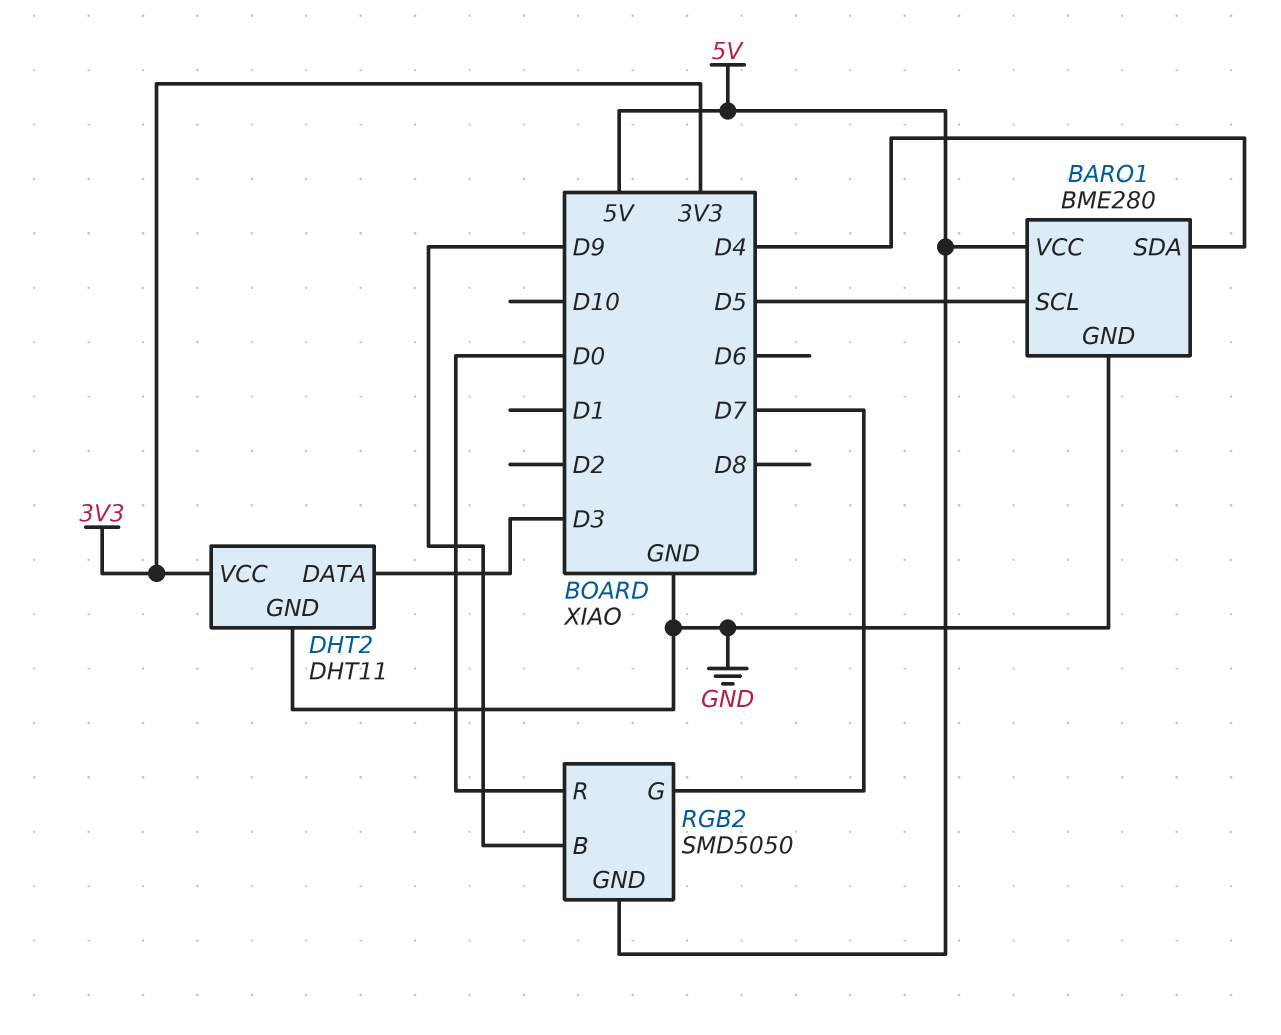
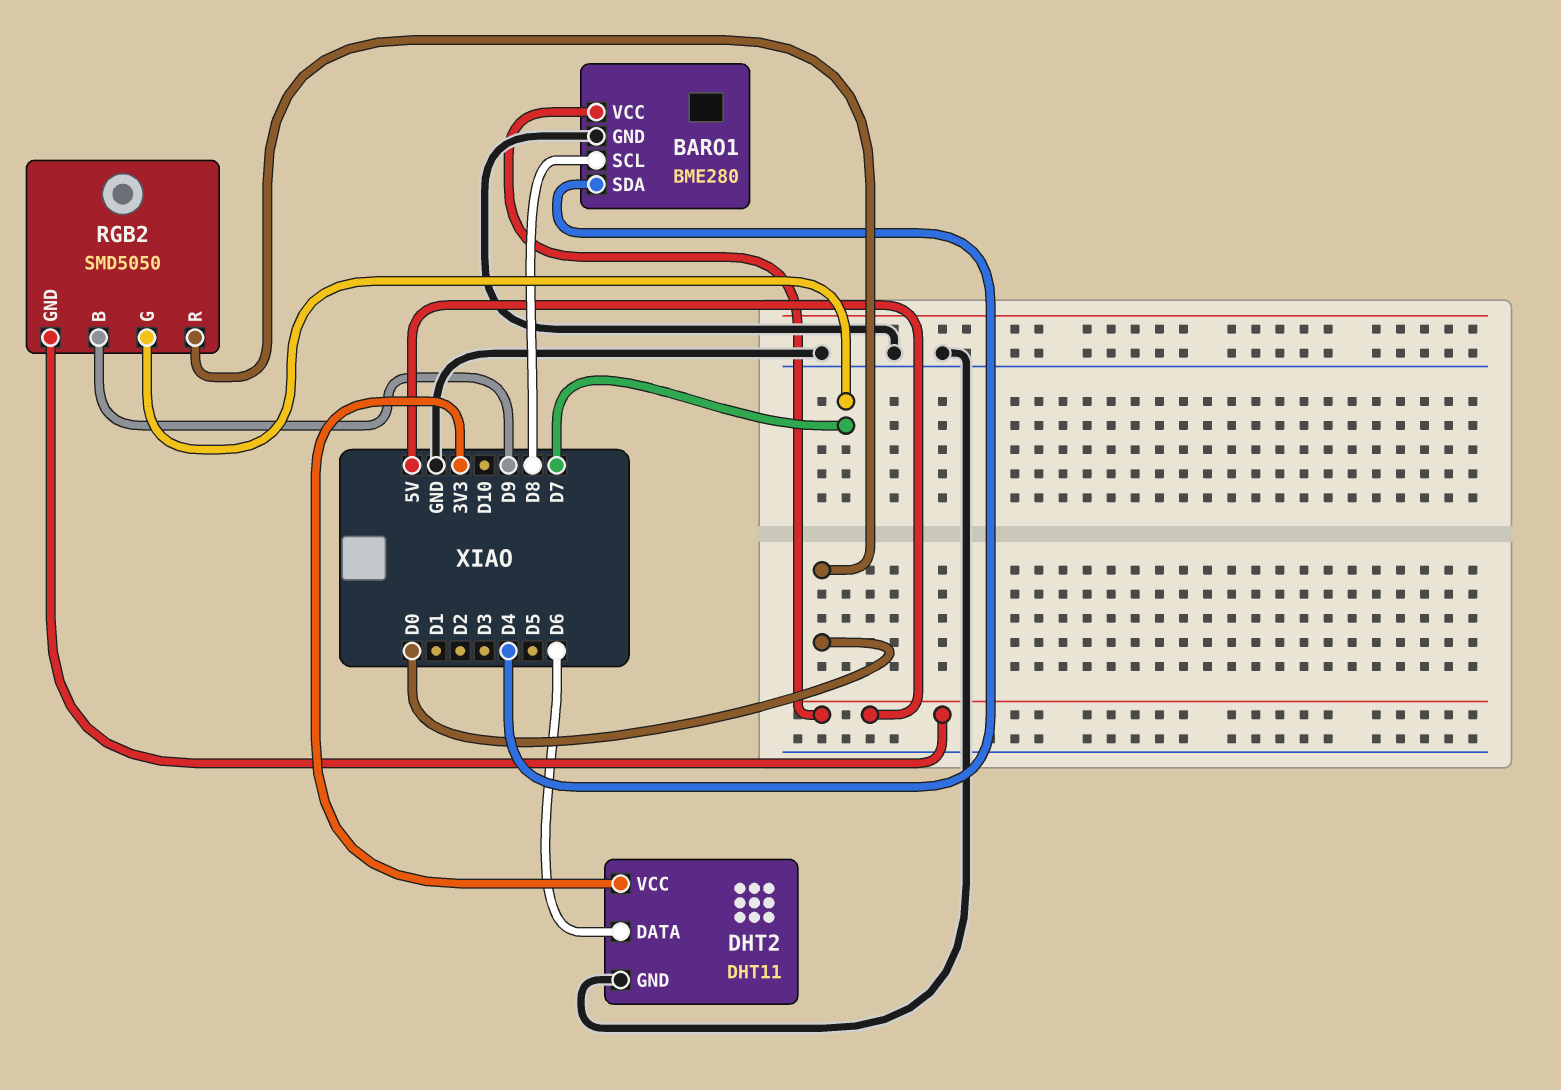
BARO1 pin SCL: D5 -> D8
DHT2 pin DATA: D3 -> D6

